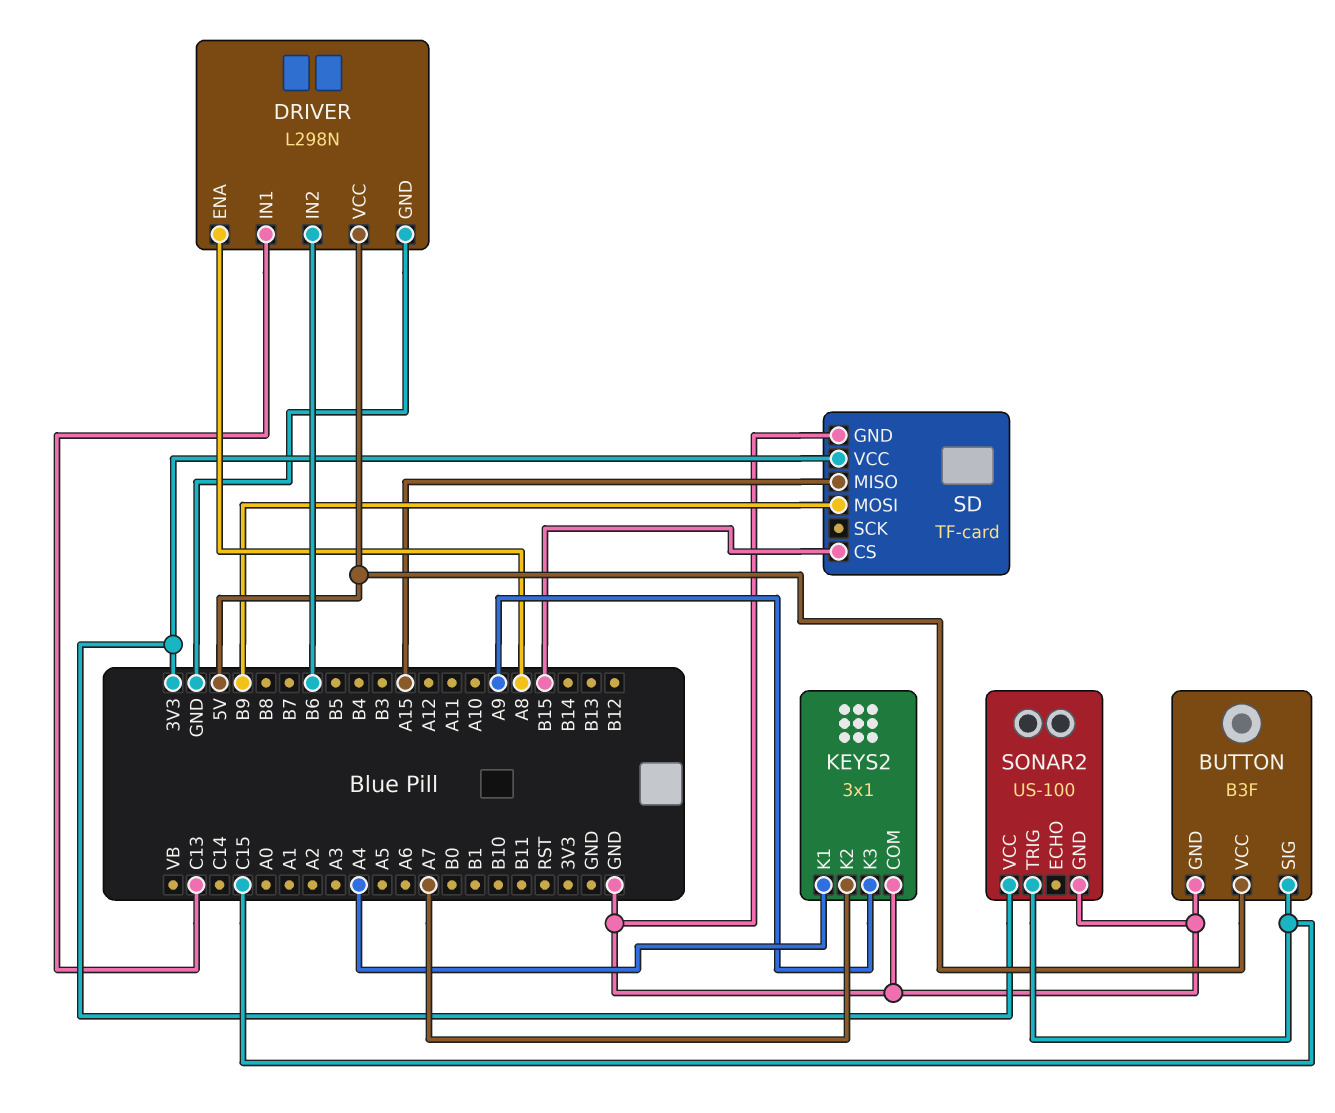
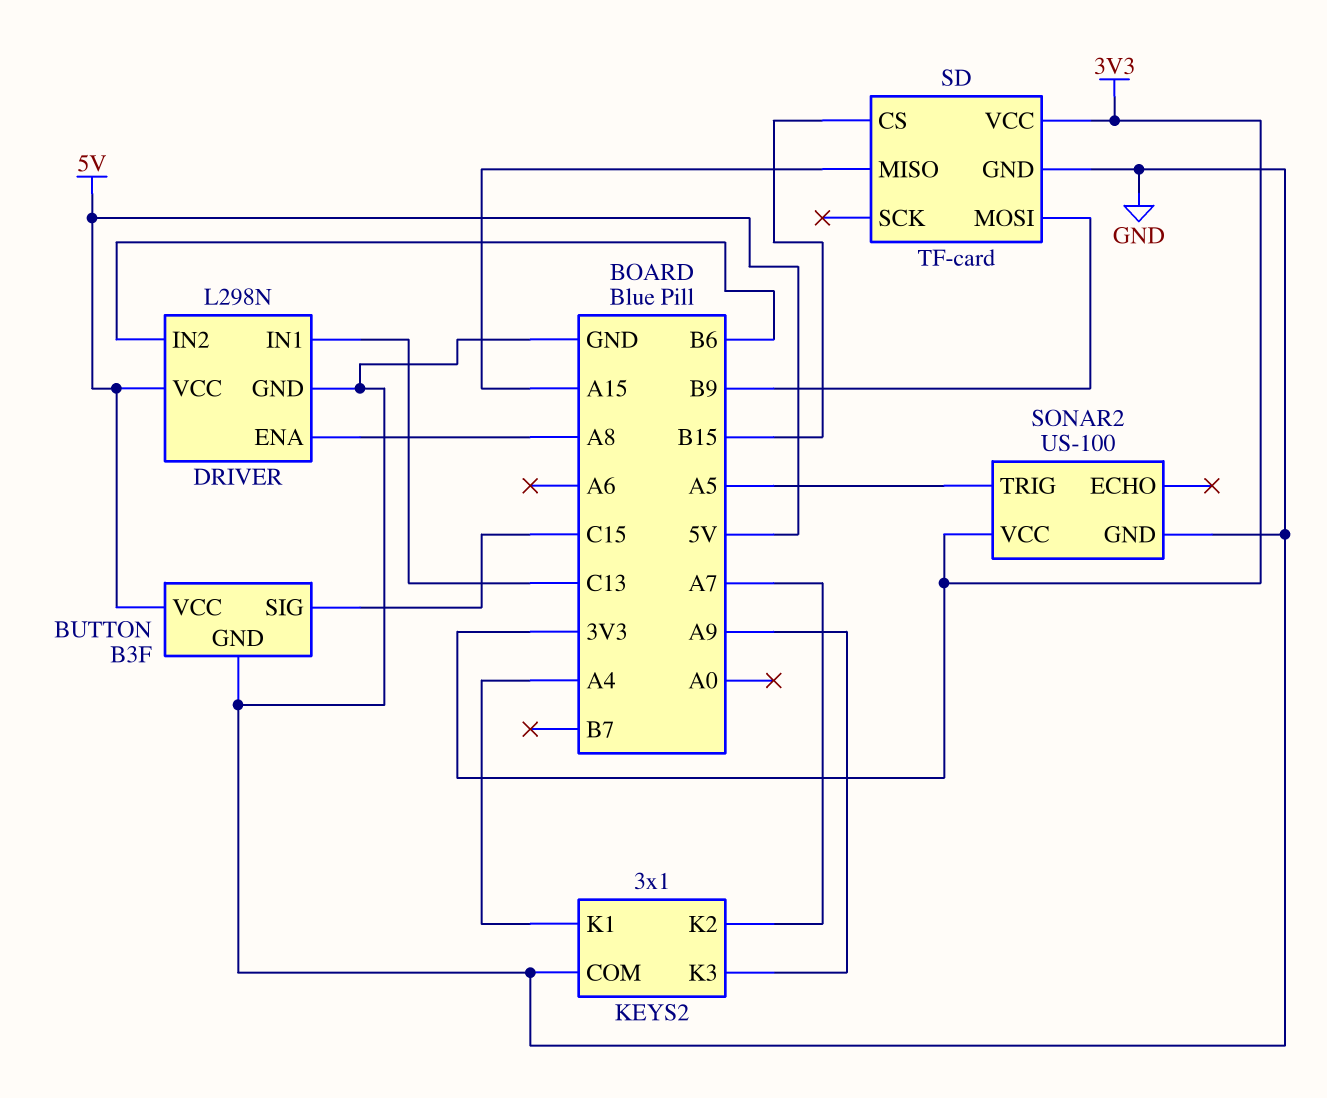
SONAR2 pin TRIG: C15 -> A5

